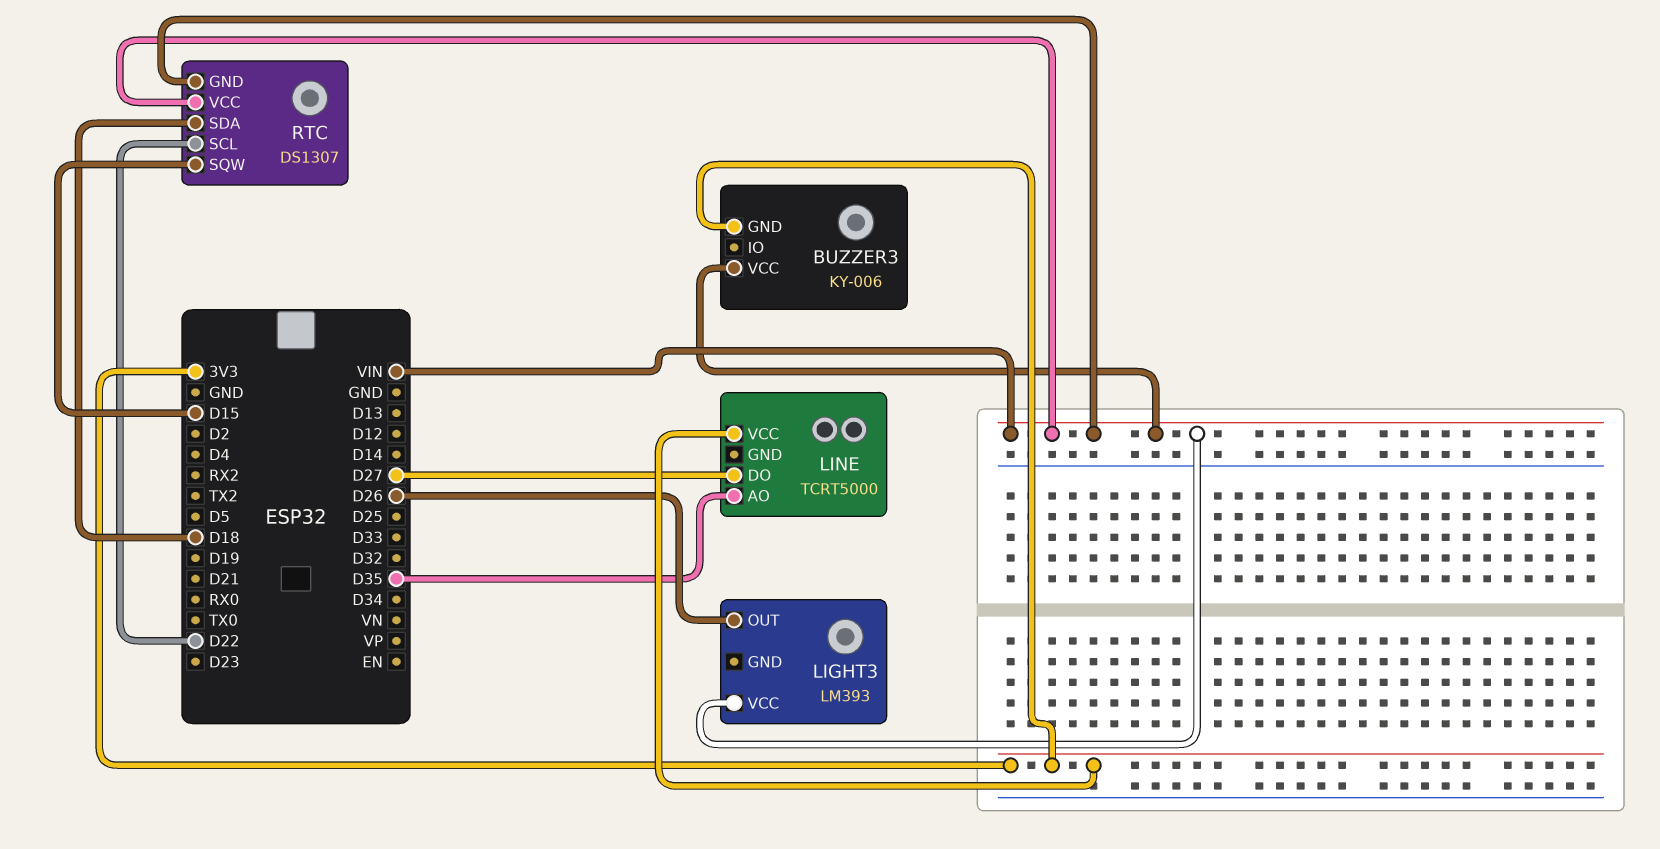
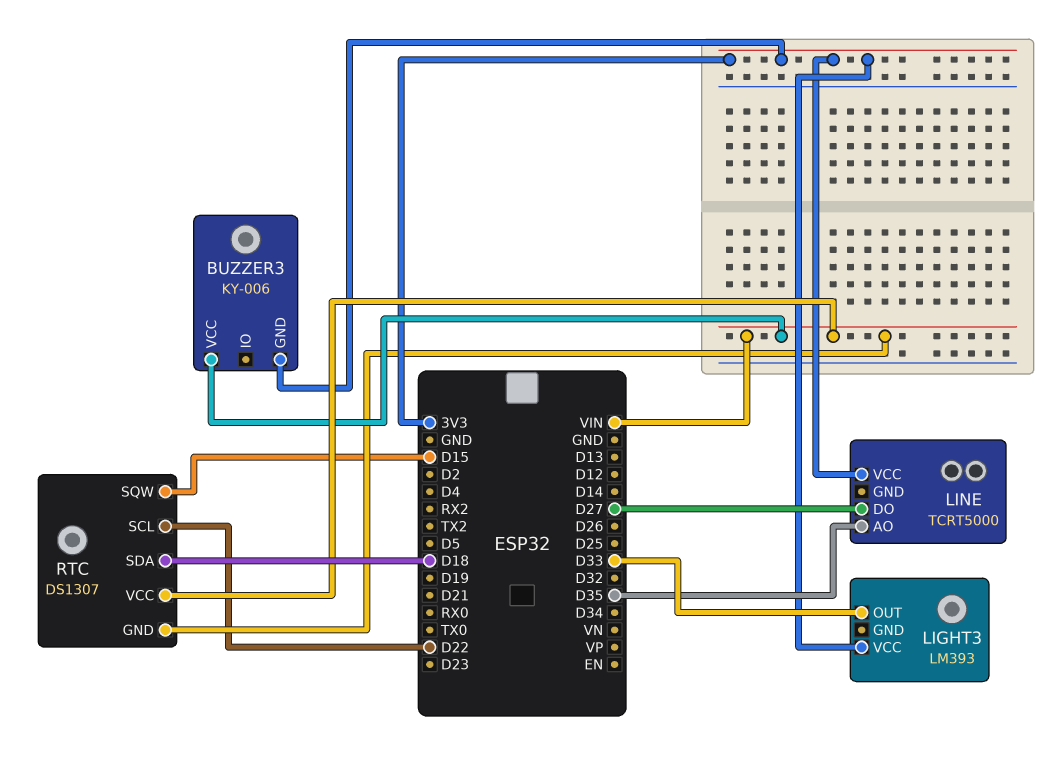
LIGHT3 pin OUT: D26 -> D33
LIGHT3 pin VCC: VIN -> 3V3

